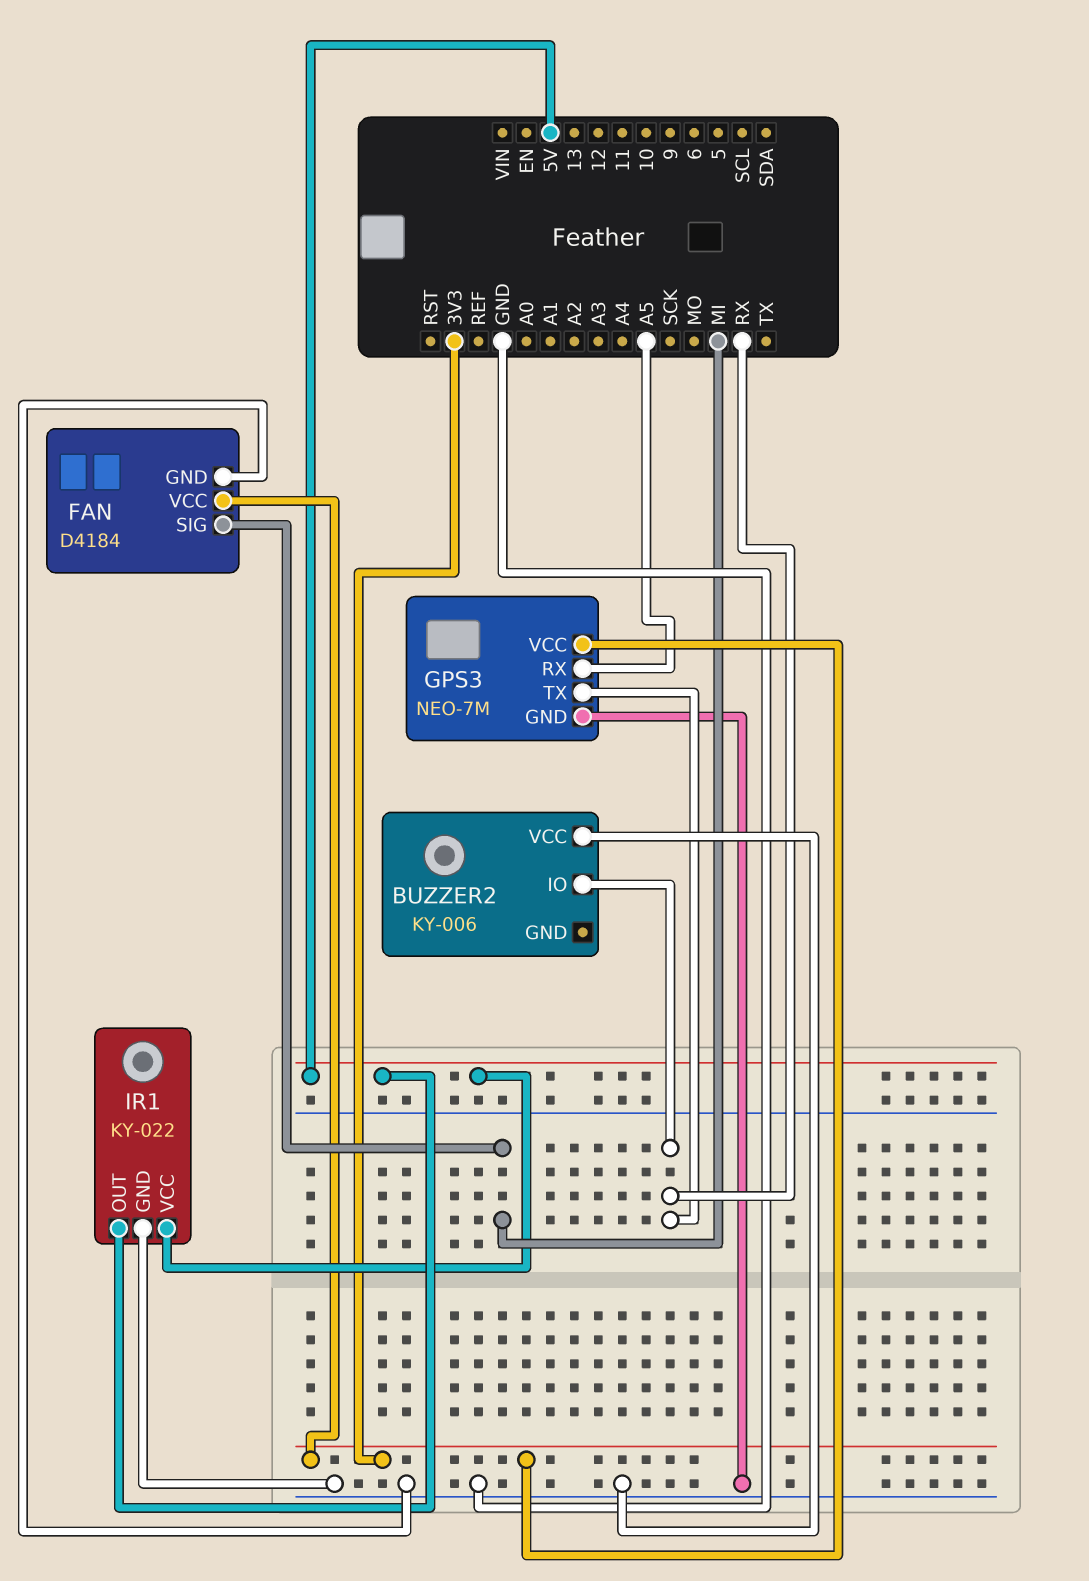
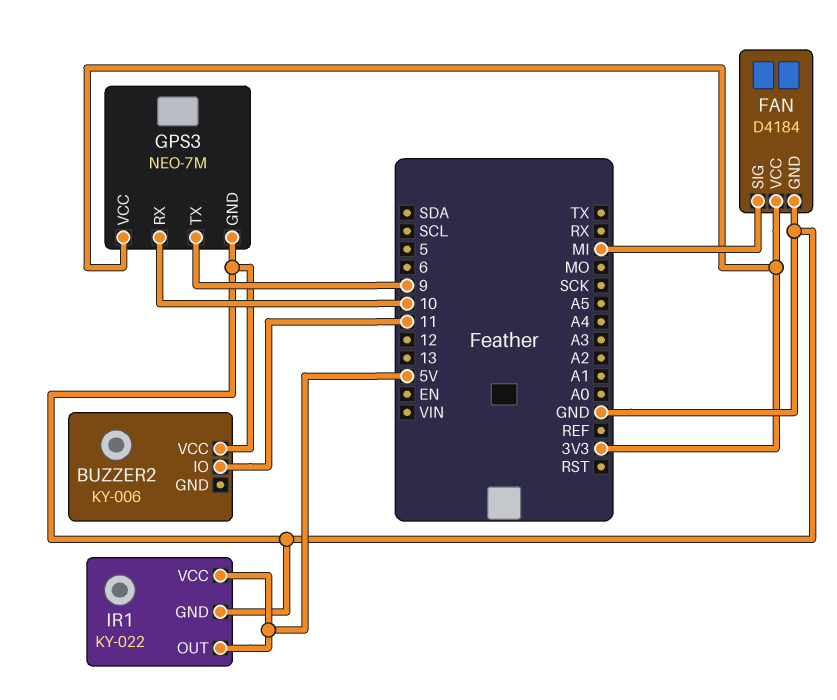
BUZZER2 pin IO: RX -> 11
GPS3 pin RX: A5 -> 10
GPS3 pin TX: RX -> 9

